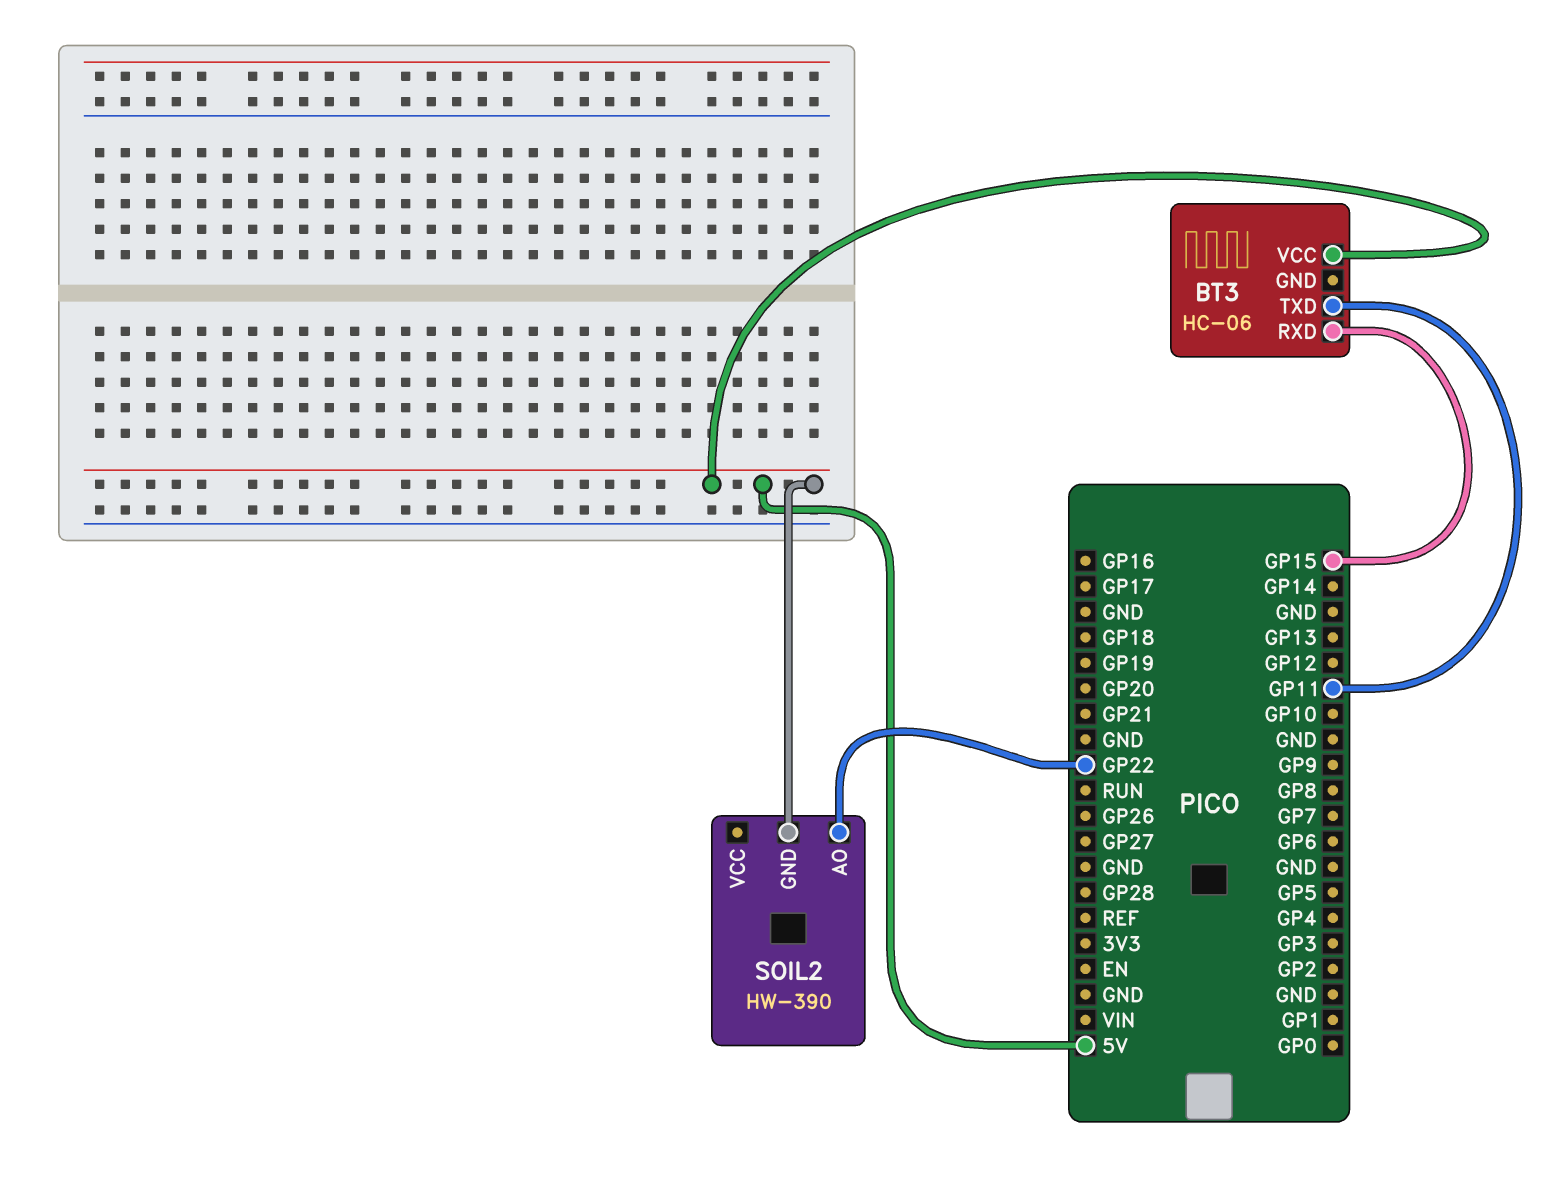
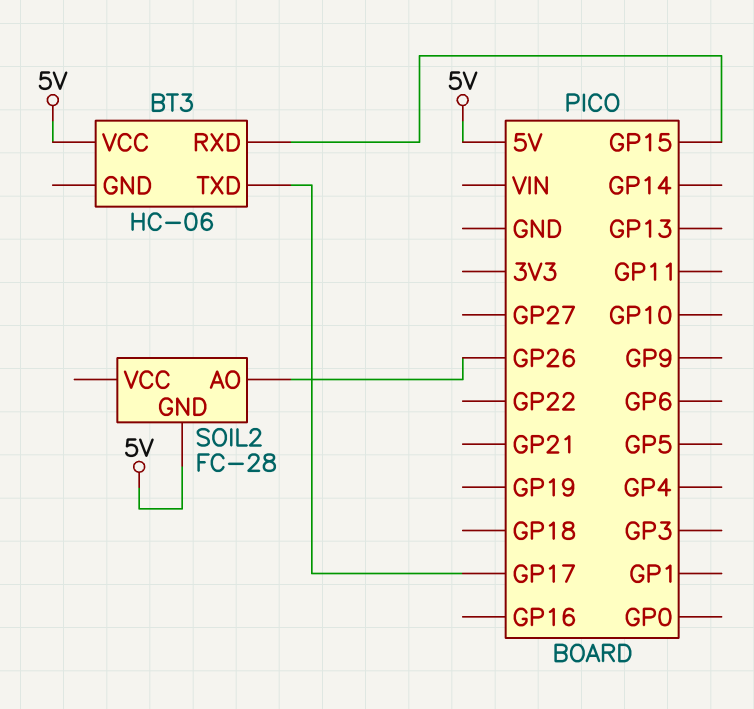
BT3 pin TXD: GP11 -> GP17
SOIL2: HW-390 -> FC-28
SOIL2 pin AO: GP22 -> GP26

